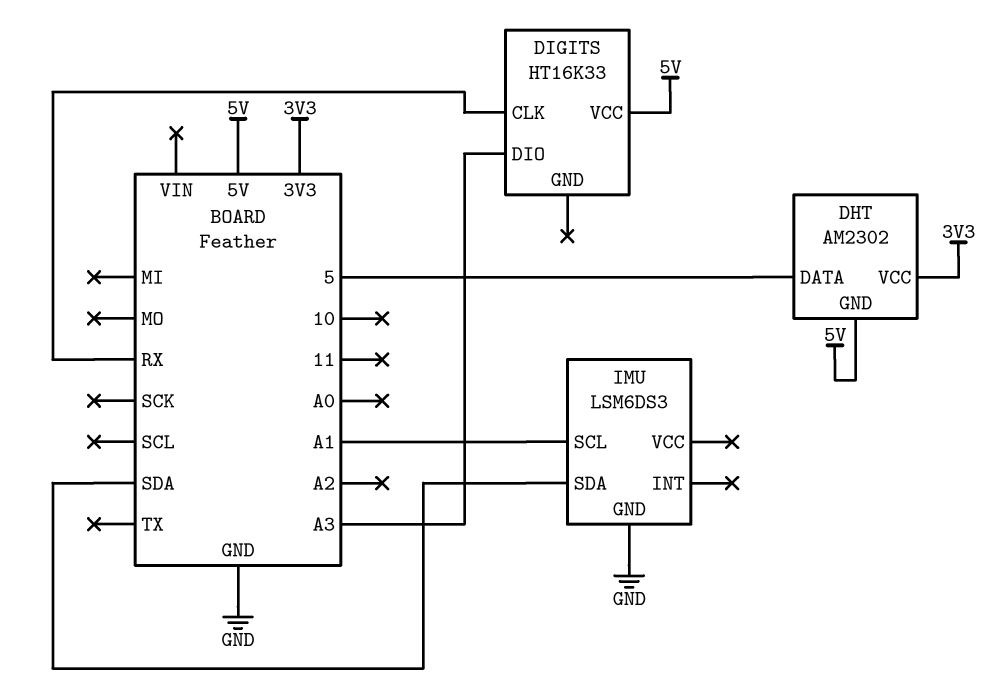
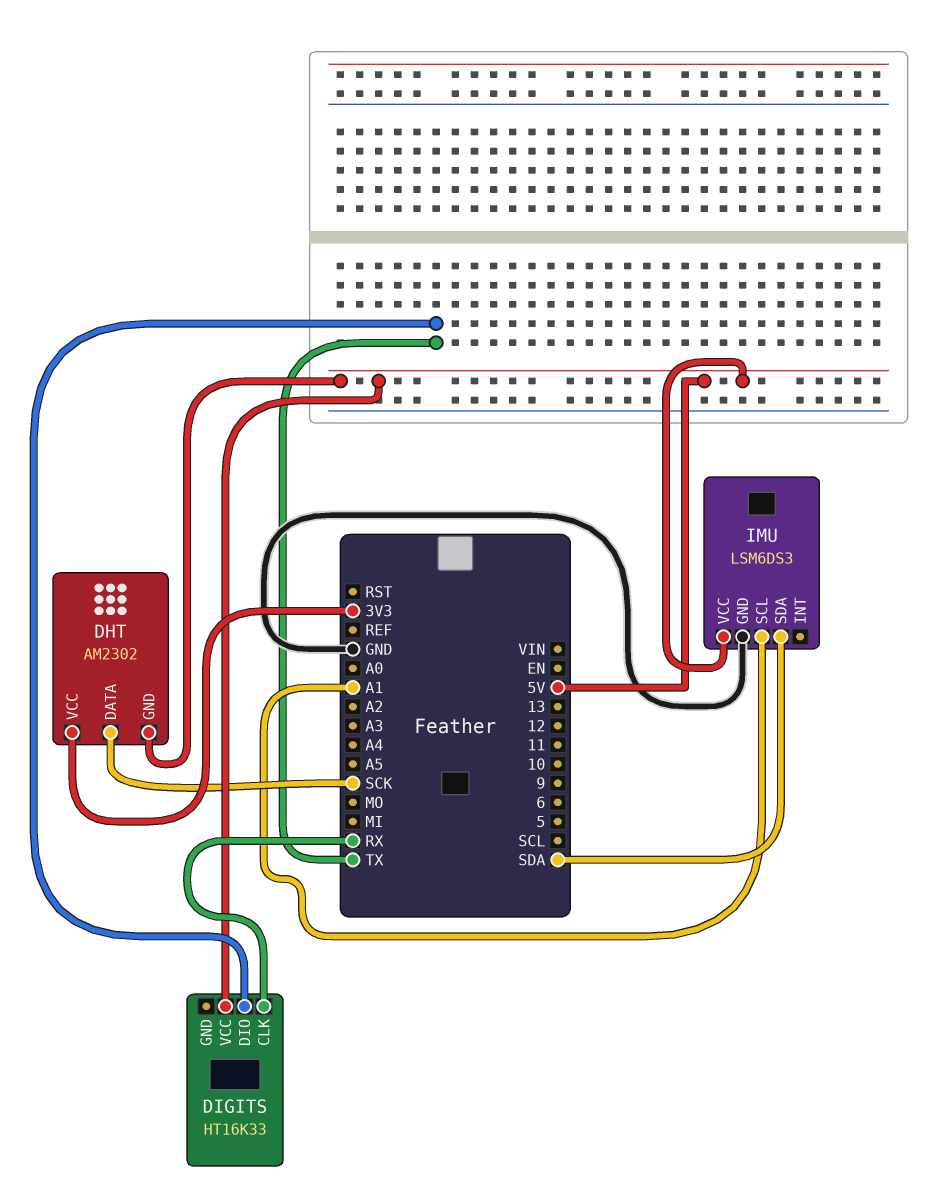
DHT pin DATA: 5 -> SCK
DIGITS pin DIO: A3 -> TX
IMU pin VCC: none -> 5V

